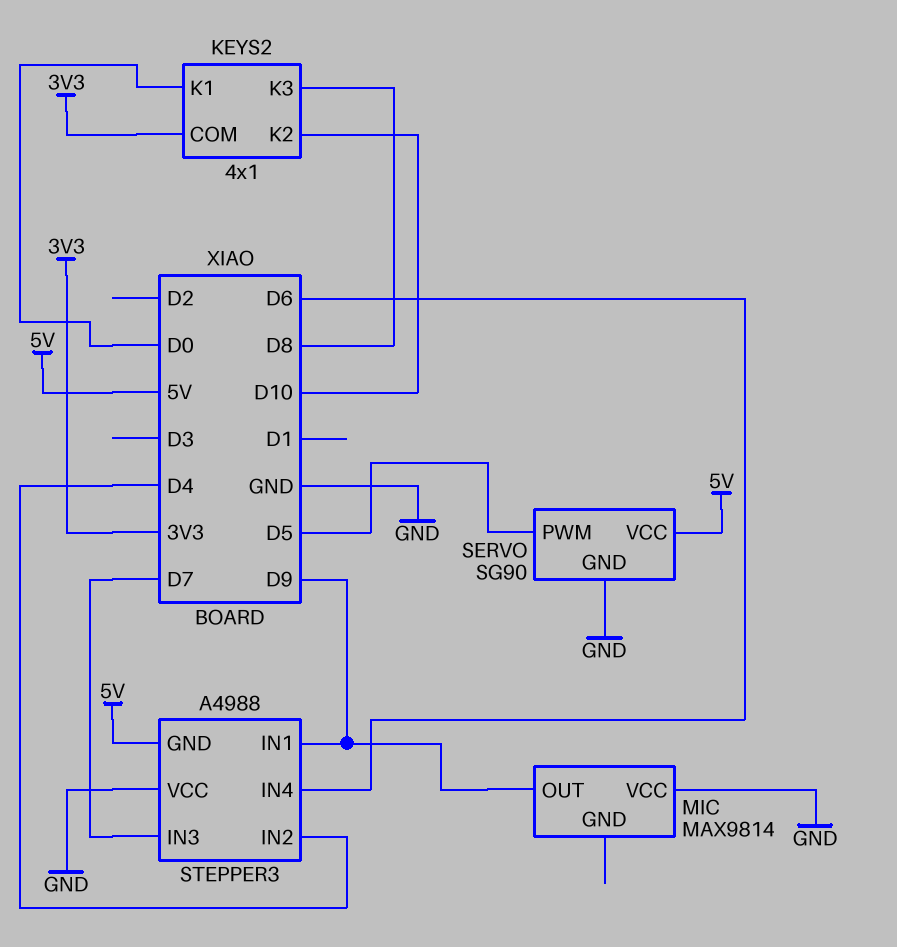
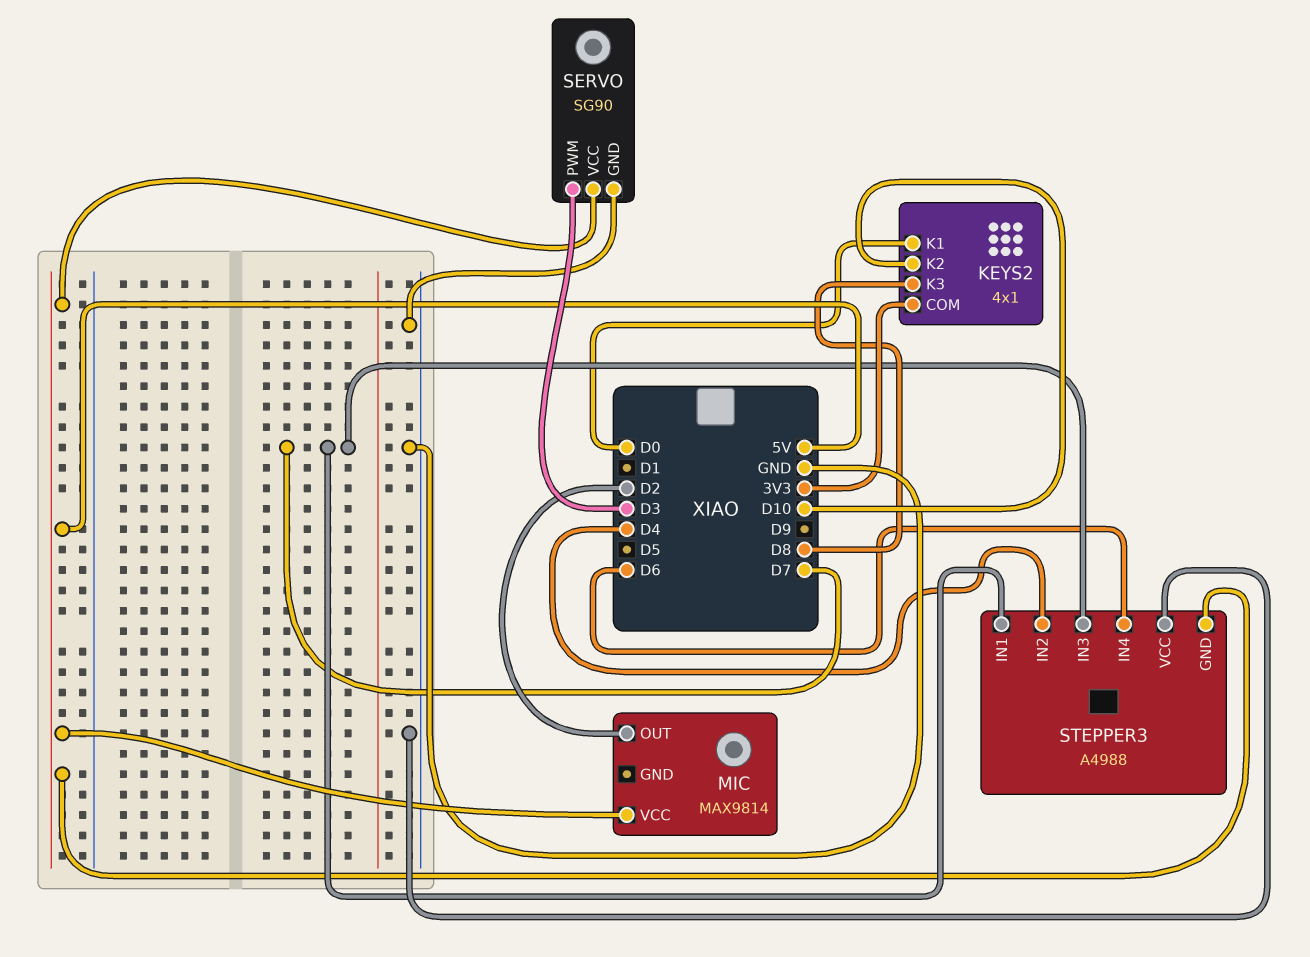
MIC pin OUT: D9 -> D2
MIC pin VCC: GND -> 5V
SERVO pin PWM: D5 -> D3
STEPPER3 pin IN1: D9 -> D7

